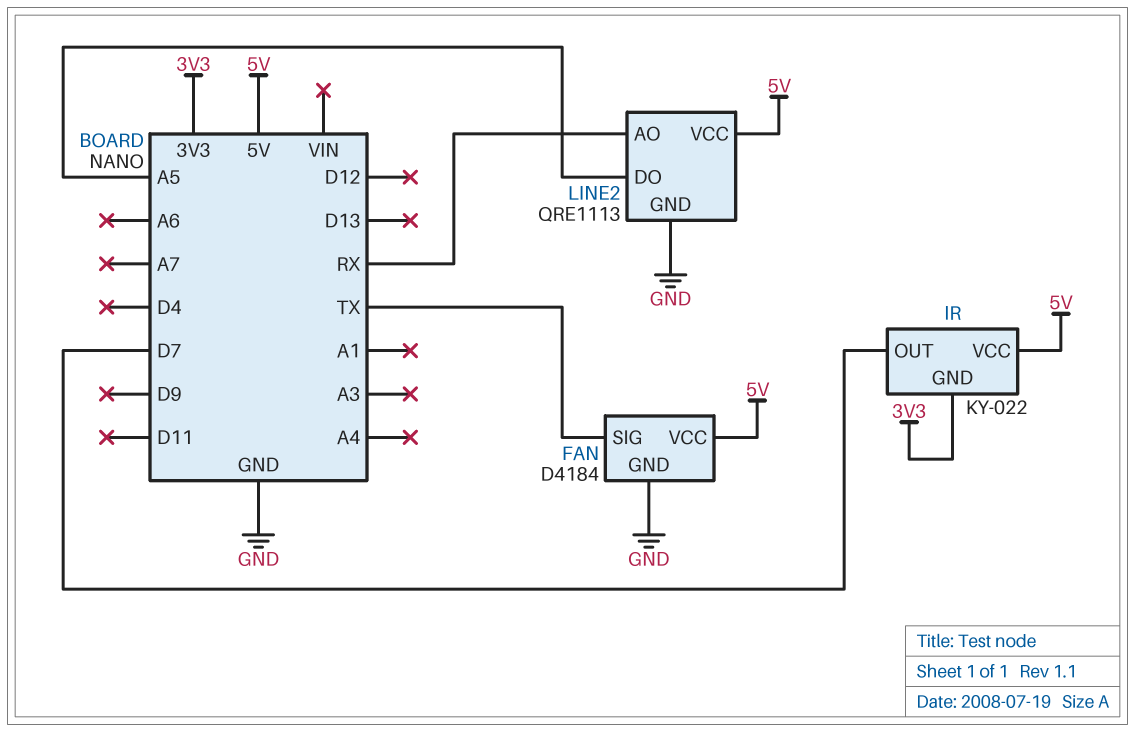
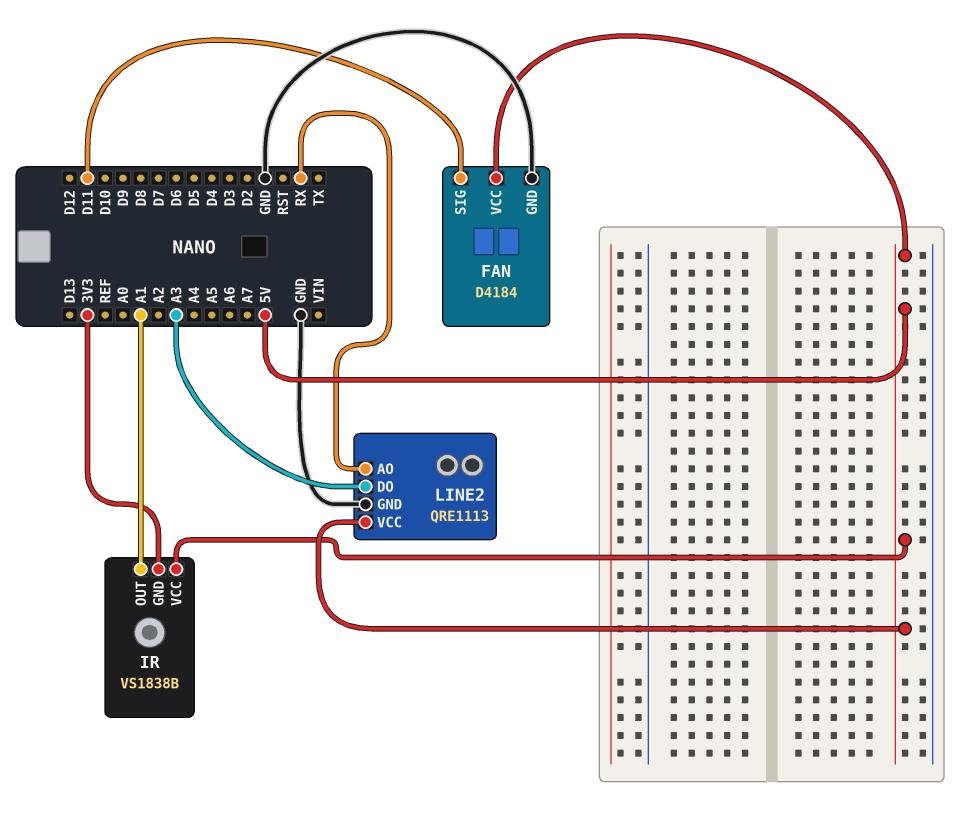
FAN pin SIG: TX -> D11
IR: KY-022 -> VS1838B
IR pin OUT: D7 -> A1
LINE2 pin DO: A5 -> A3

